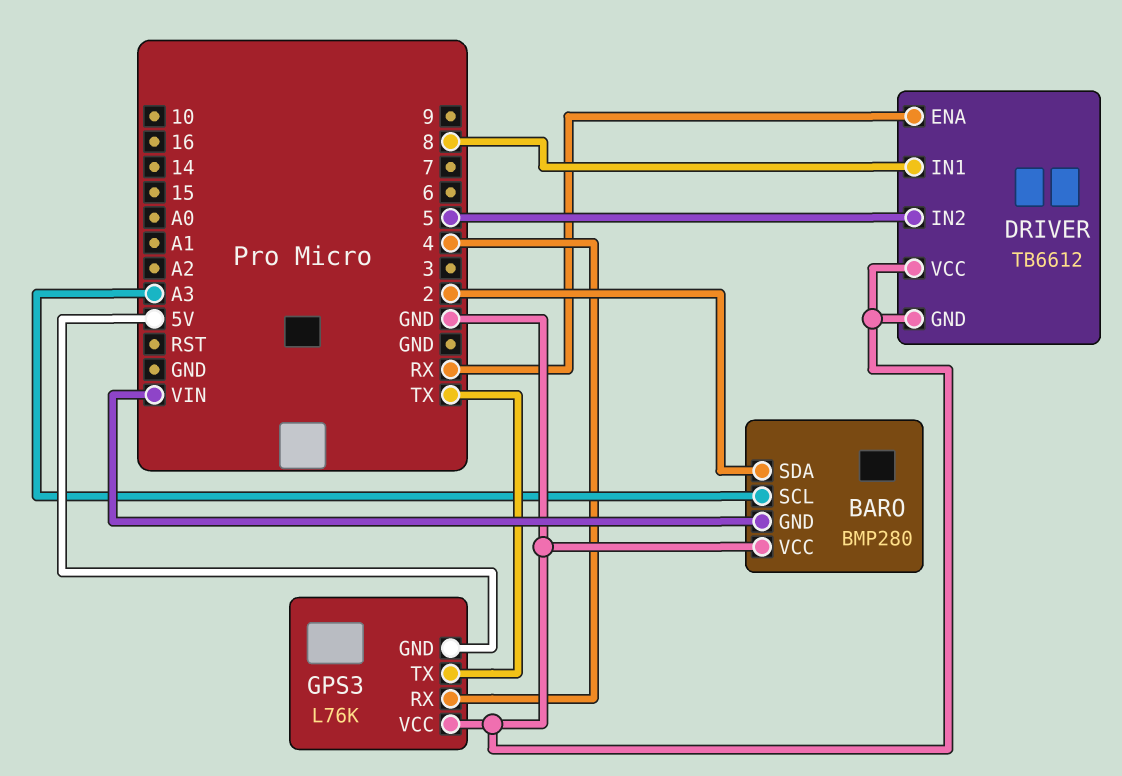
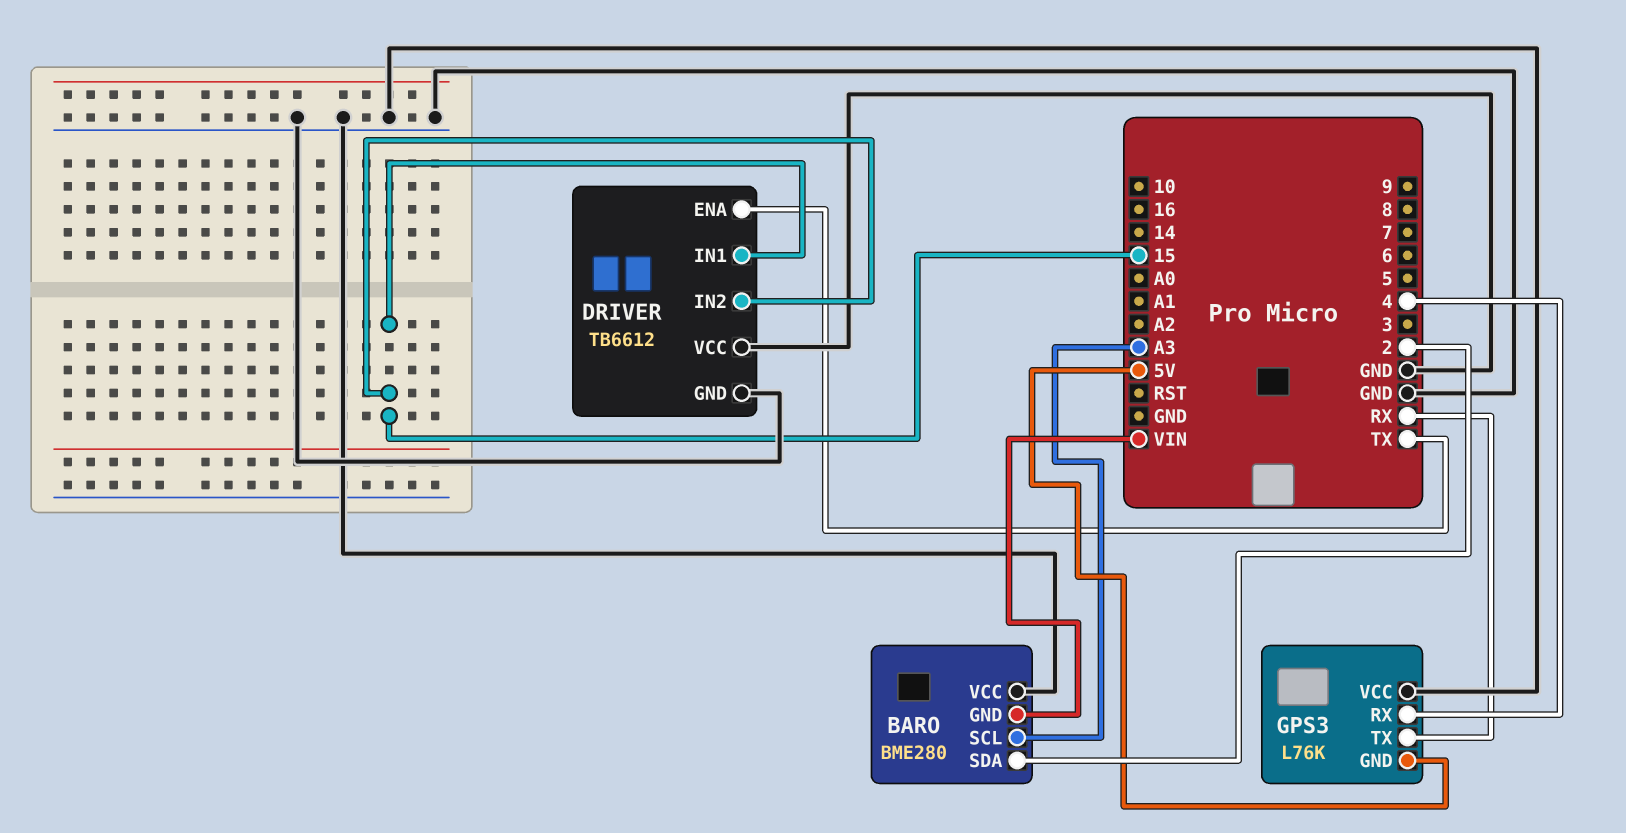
BARO: BMP280 -> BME280
DRIVER pin ENA: RX -> TX
DRIVER pin IN1: 8 -> 15
DRIVER pin IN2: 5 -> 15
GPS3 pin TX: TX -> RX

